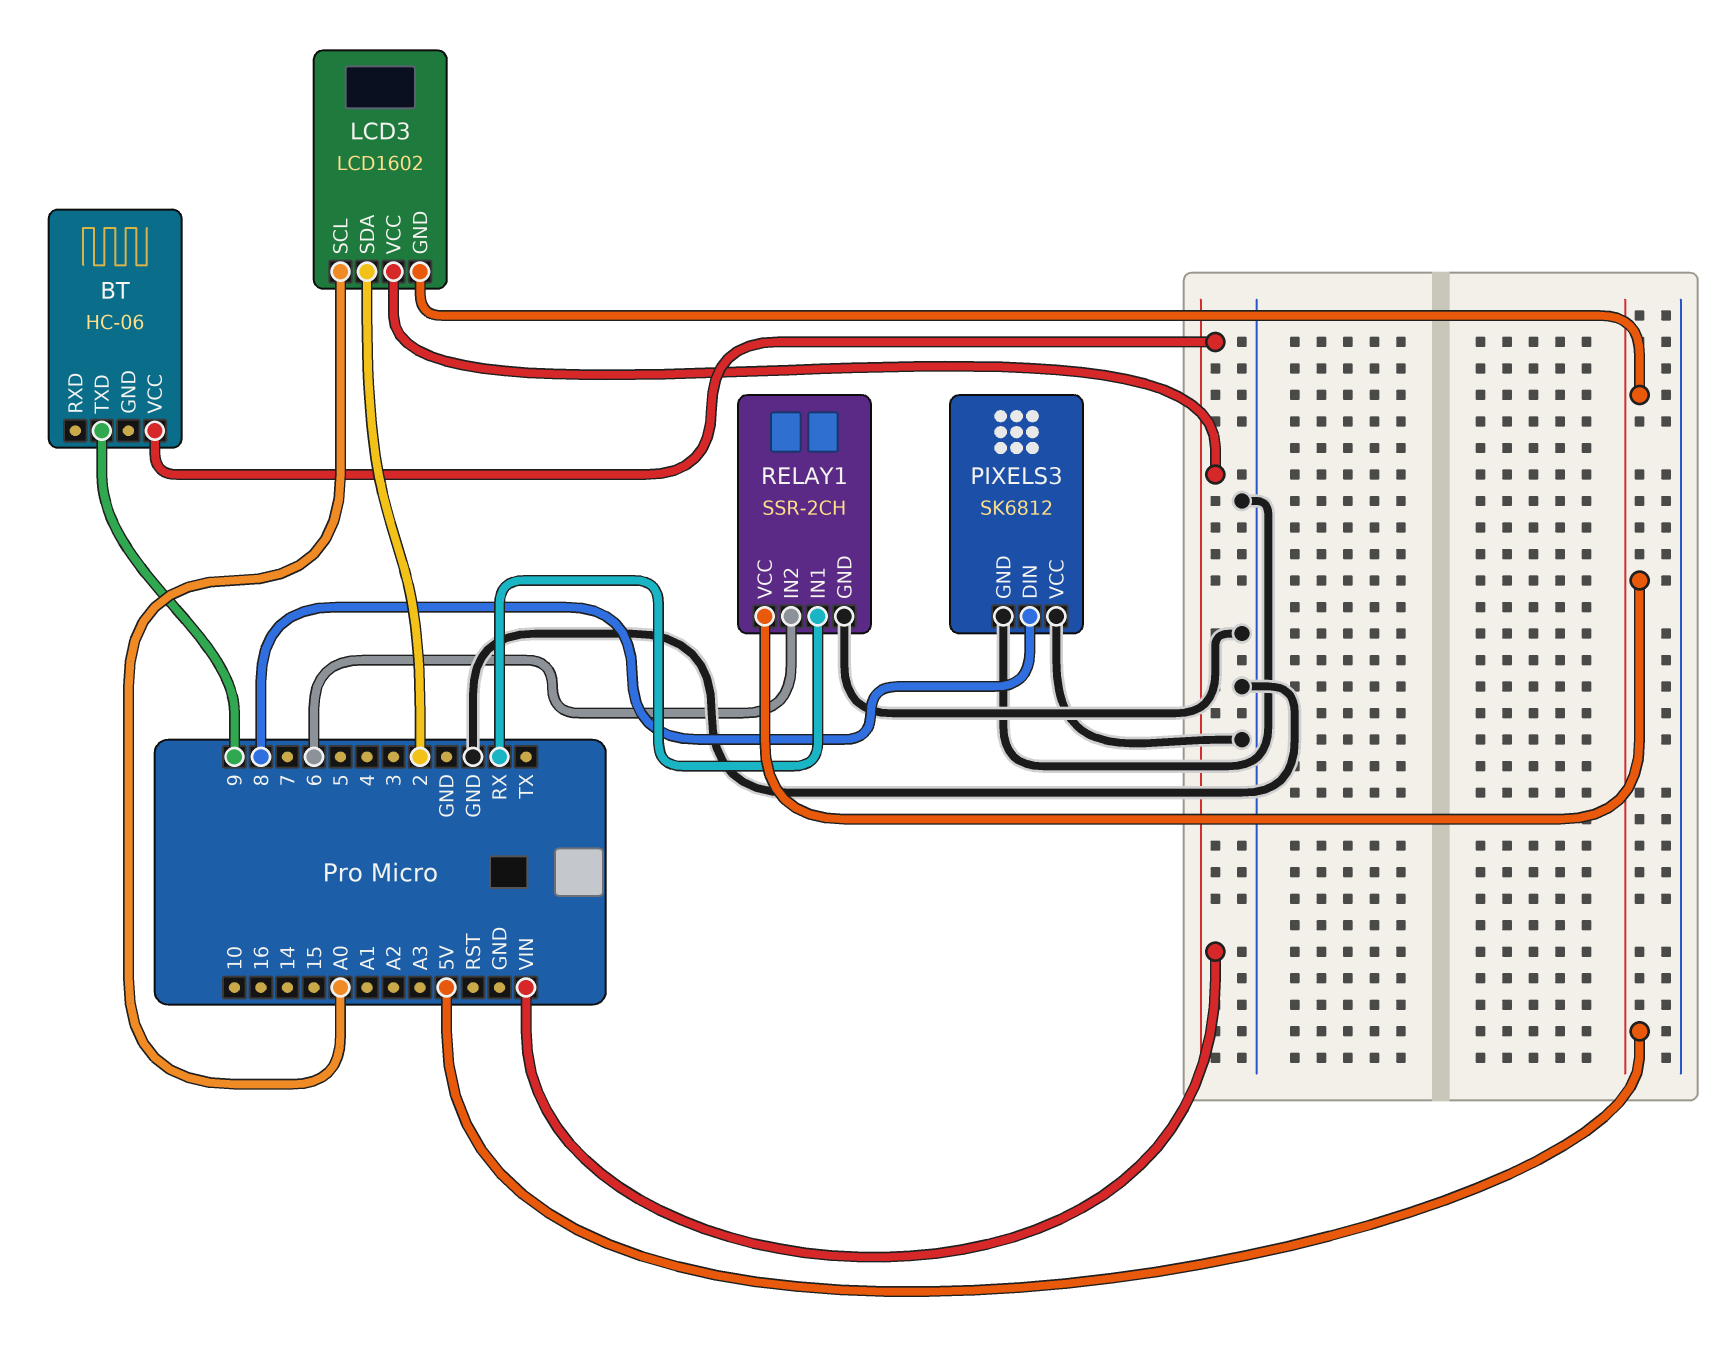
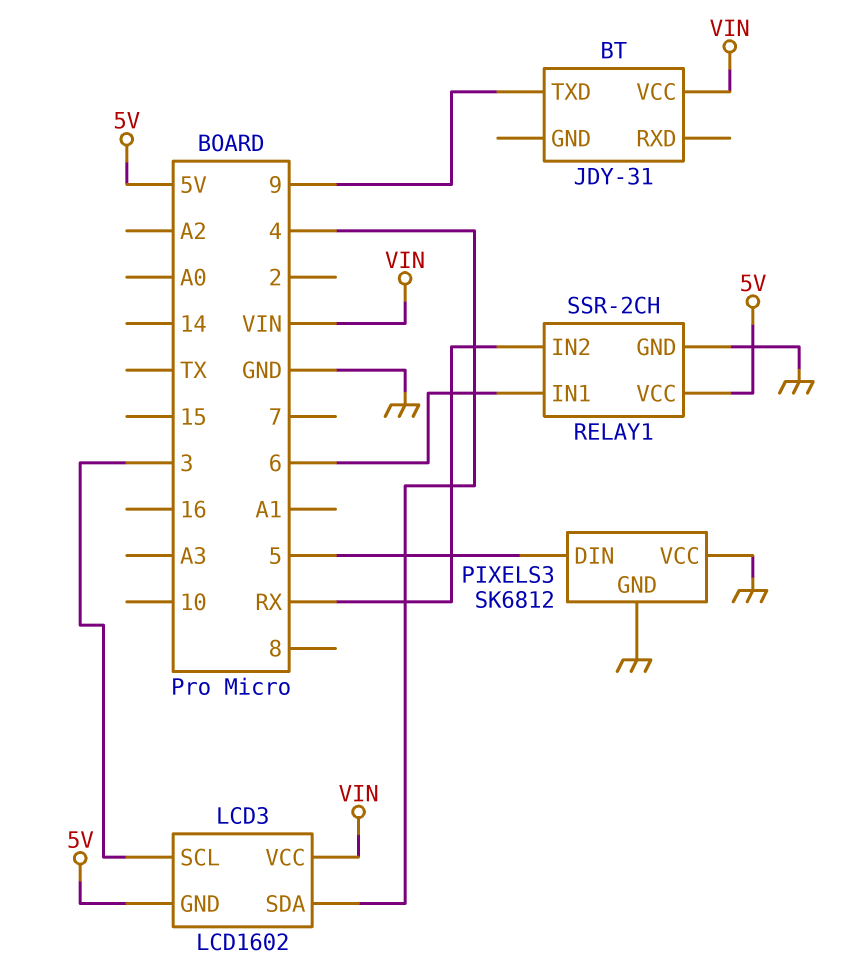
BT: HC-06 -> JDY-31
LCD3 pin SCL: A0 -> 3
LCD3 pin SDA: 2 -> 4
PIXELS3 pin DIN: 8 -> 5
RELAY1 pin IN1: RX -> 6
RELAY1 pin IN2: 6 -> RX

